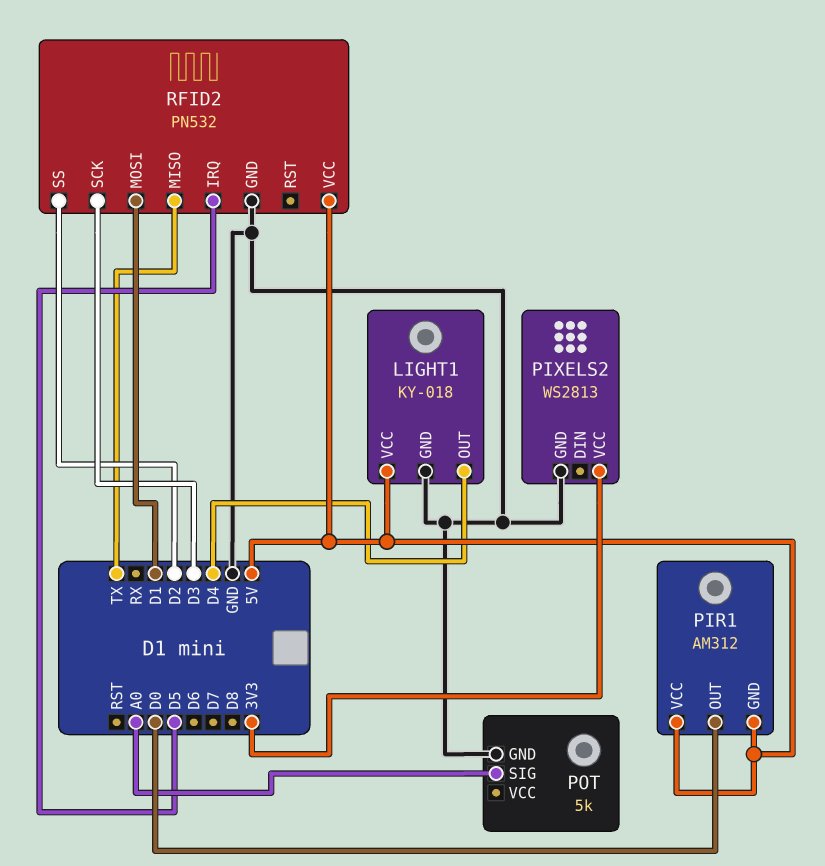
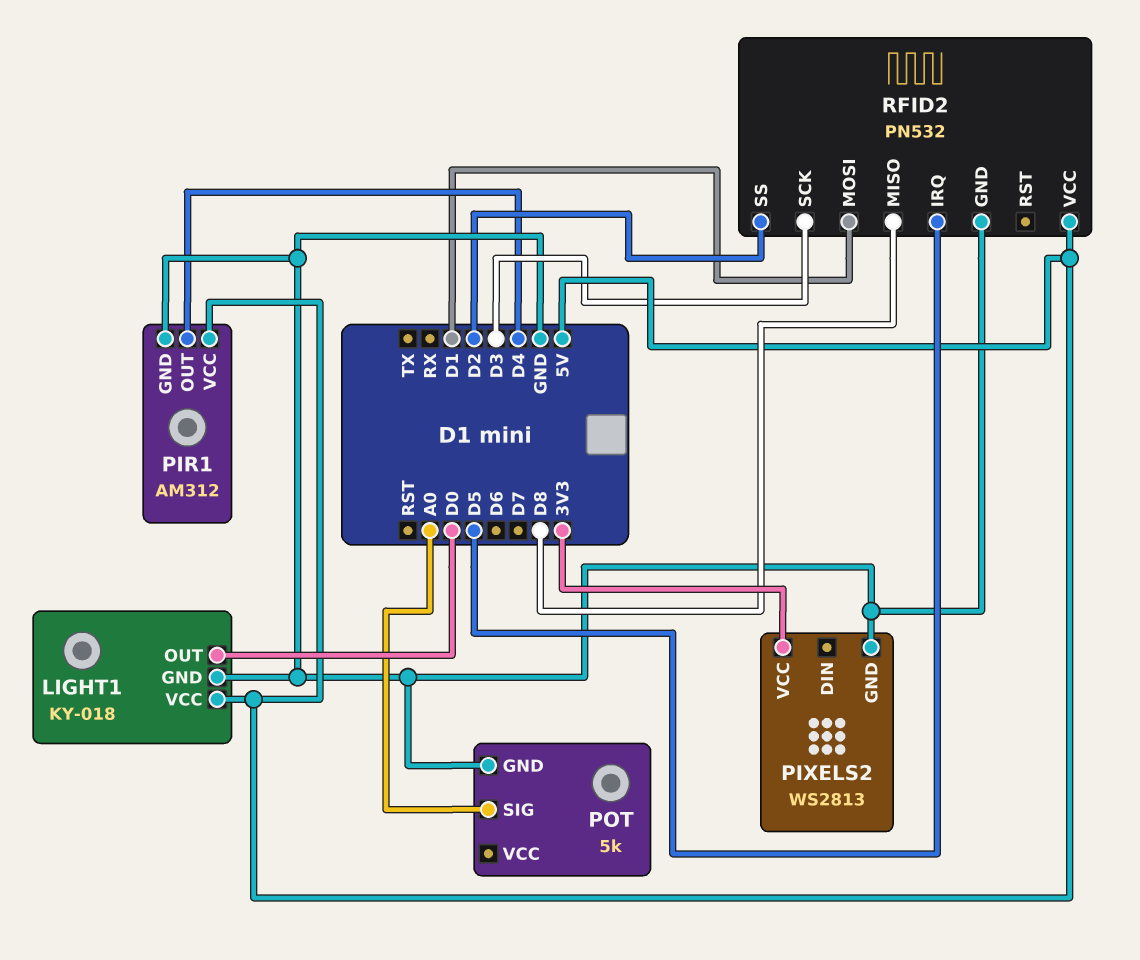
LIGHT1 pin OUT: D4 -> D0
PIR1 pin GND: 5V -> GND
PIR1 pin OUT: D0 -> D4
RFID2 pin MISO: TX -> D8

